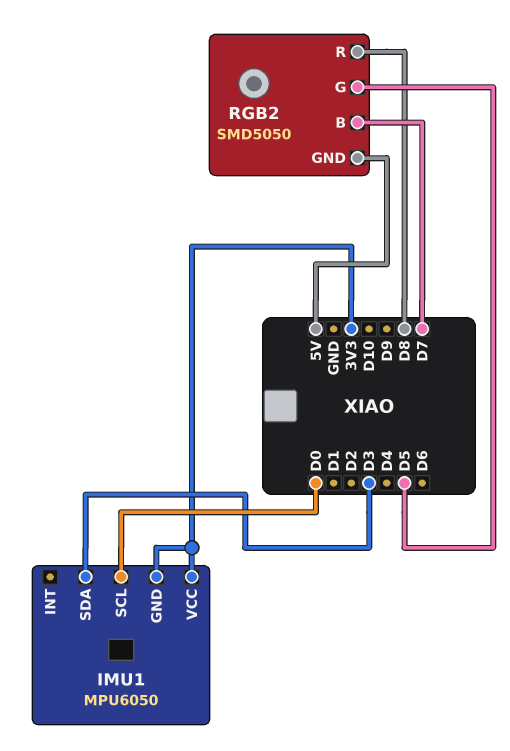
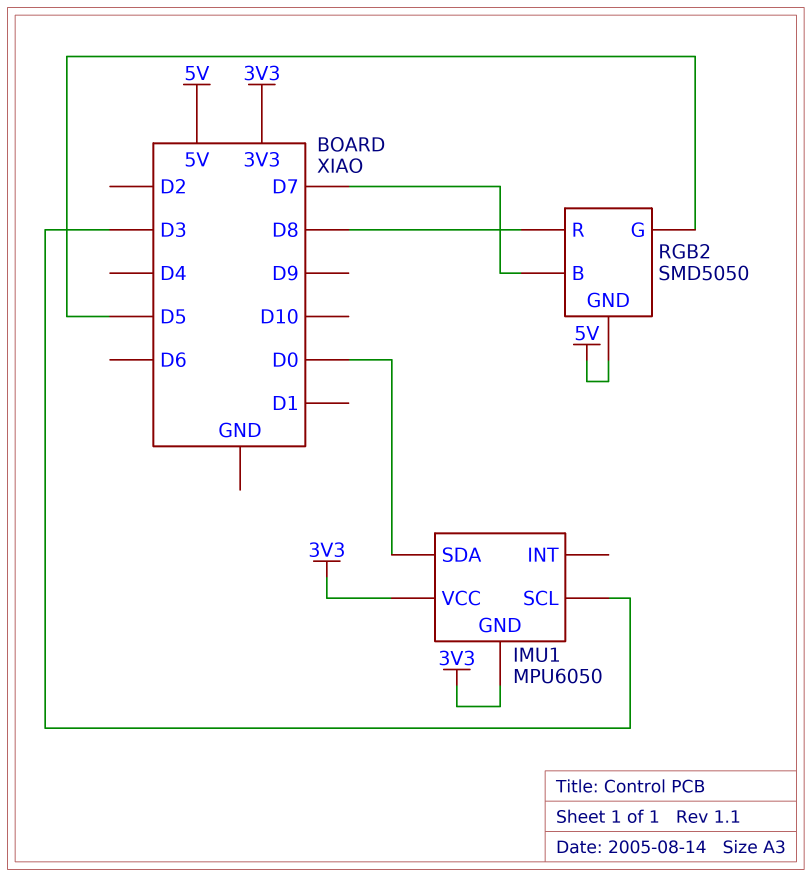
IMU1 pin SCL: D0 -> D3
IMU1 pin SDA: D3 -> D0

